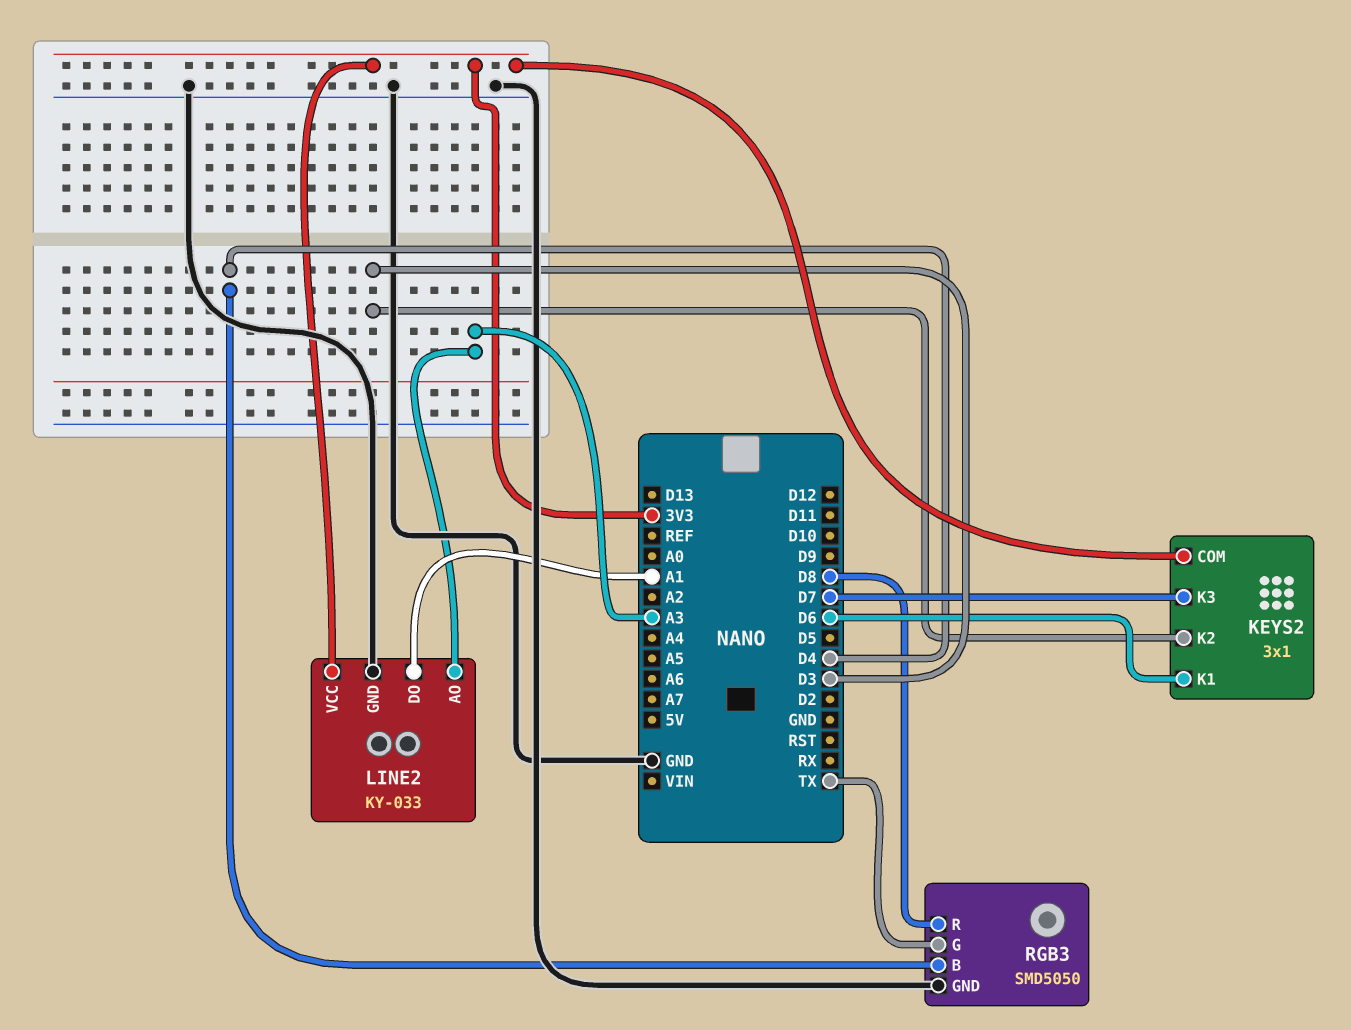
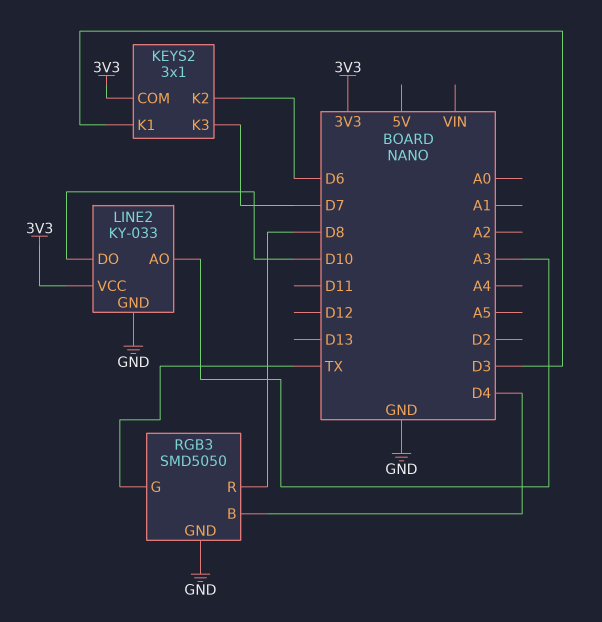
KEYS2 pin K1: D6 -> D3
KEYS2 pin K2: D3 -> D6
LINE2 pin DO: A1 -> D10

